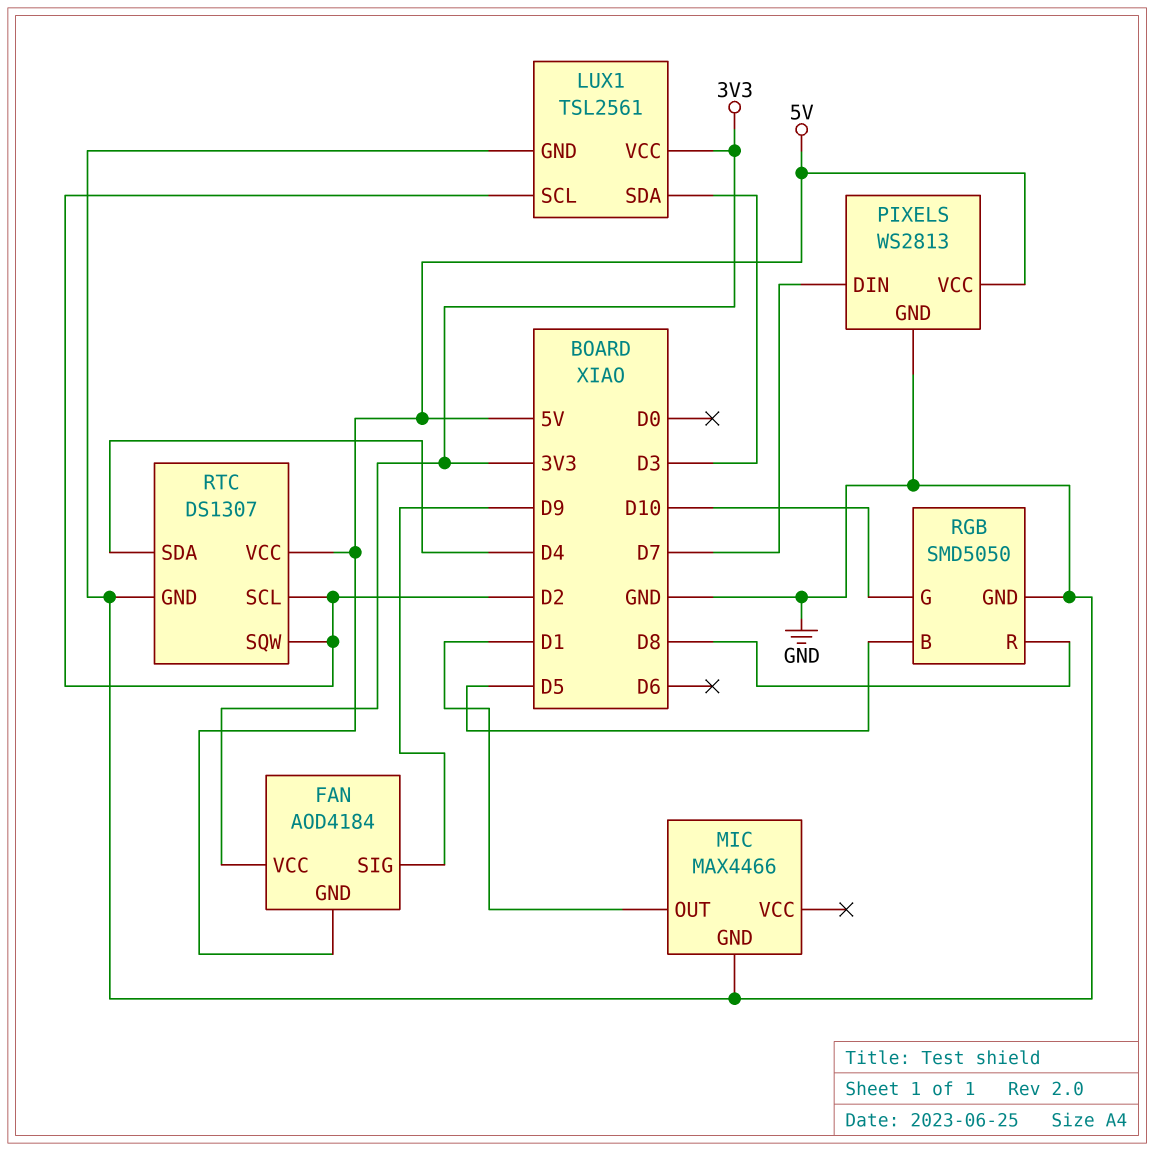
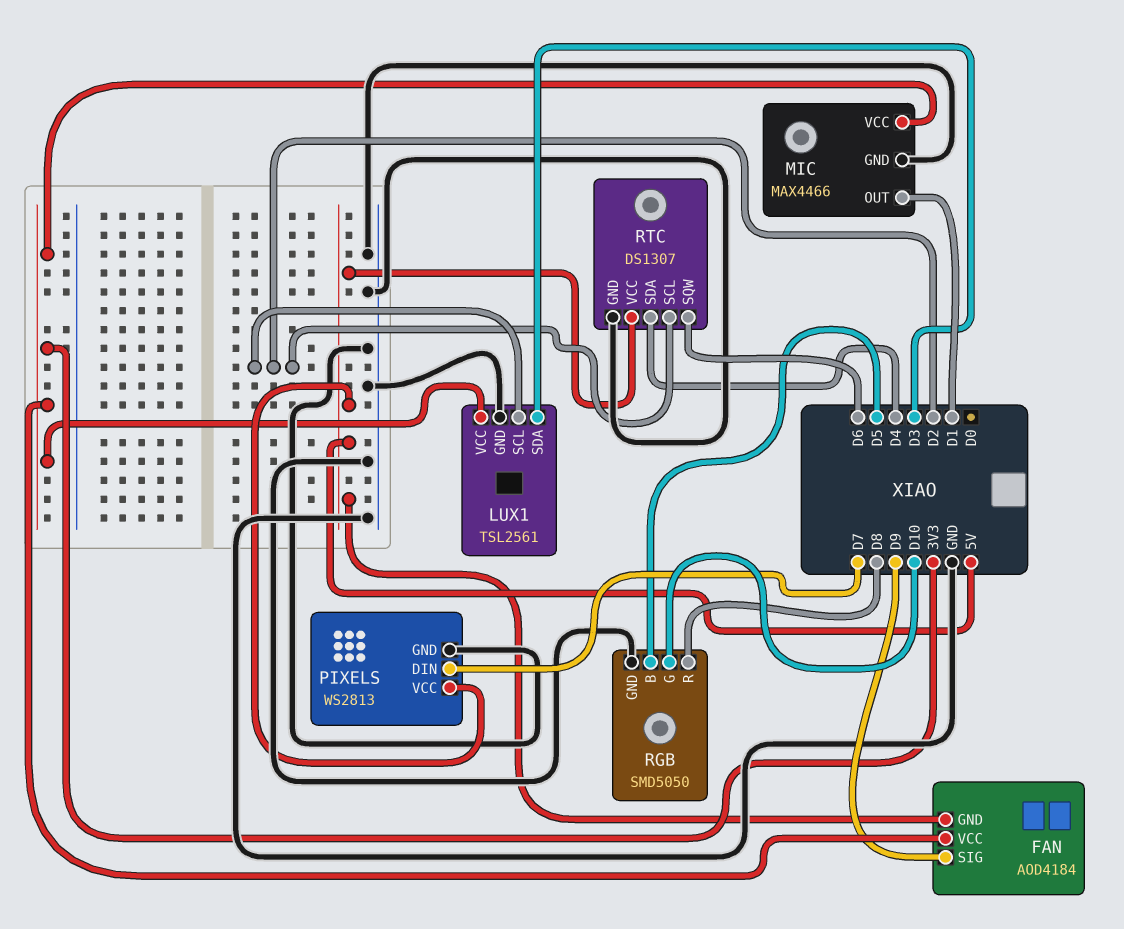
MIC pin VCC: none -> 3V3
RTC pin SQW: D2 -> D6

